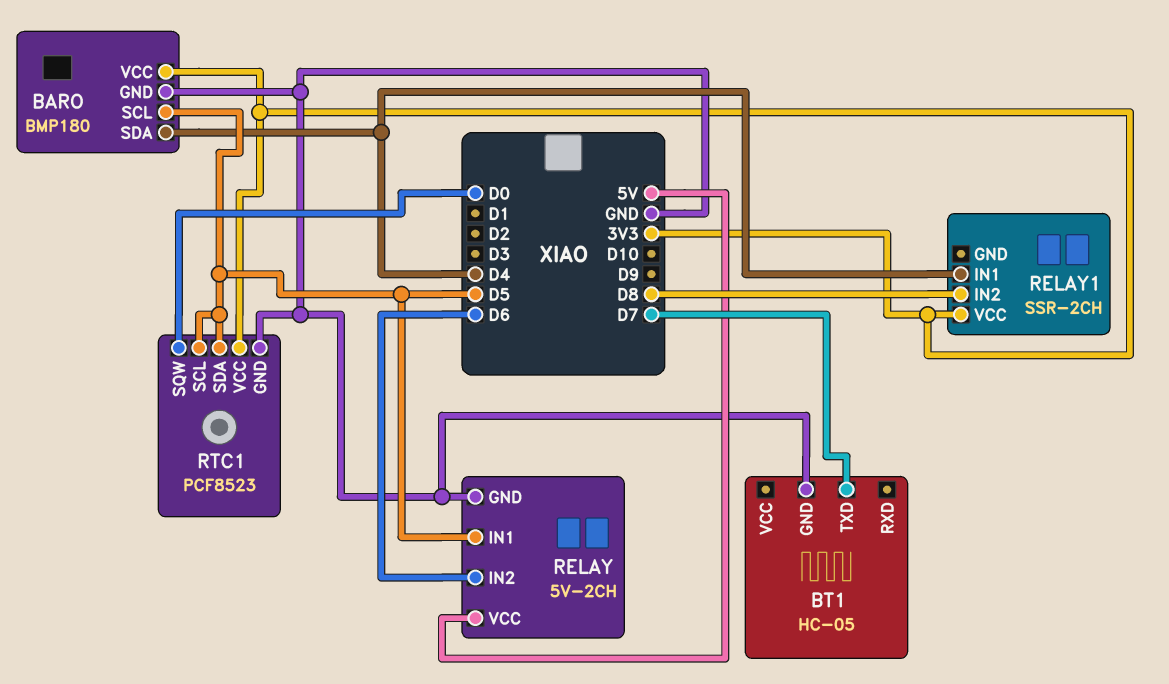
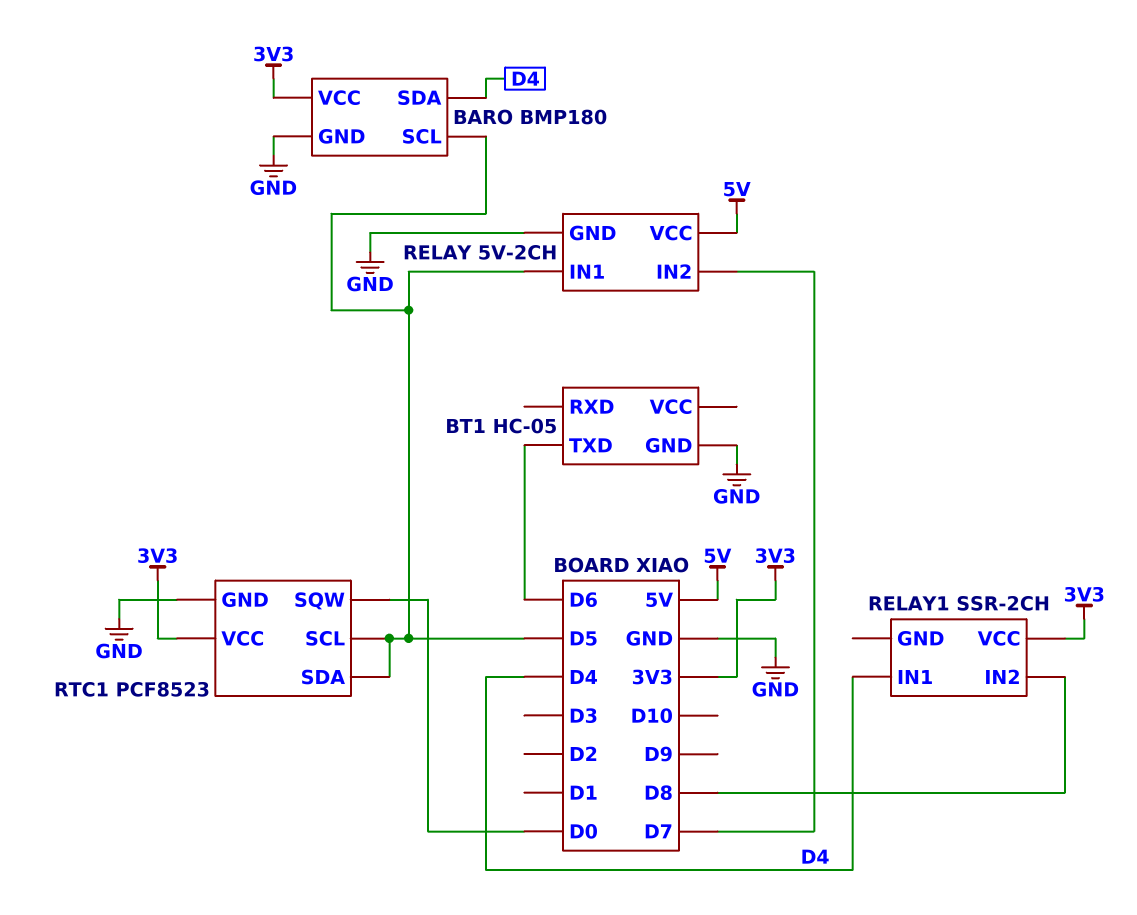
BT1 pin TXD: D7 -> D6
RELAY pin IN2: D6 -> D7

